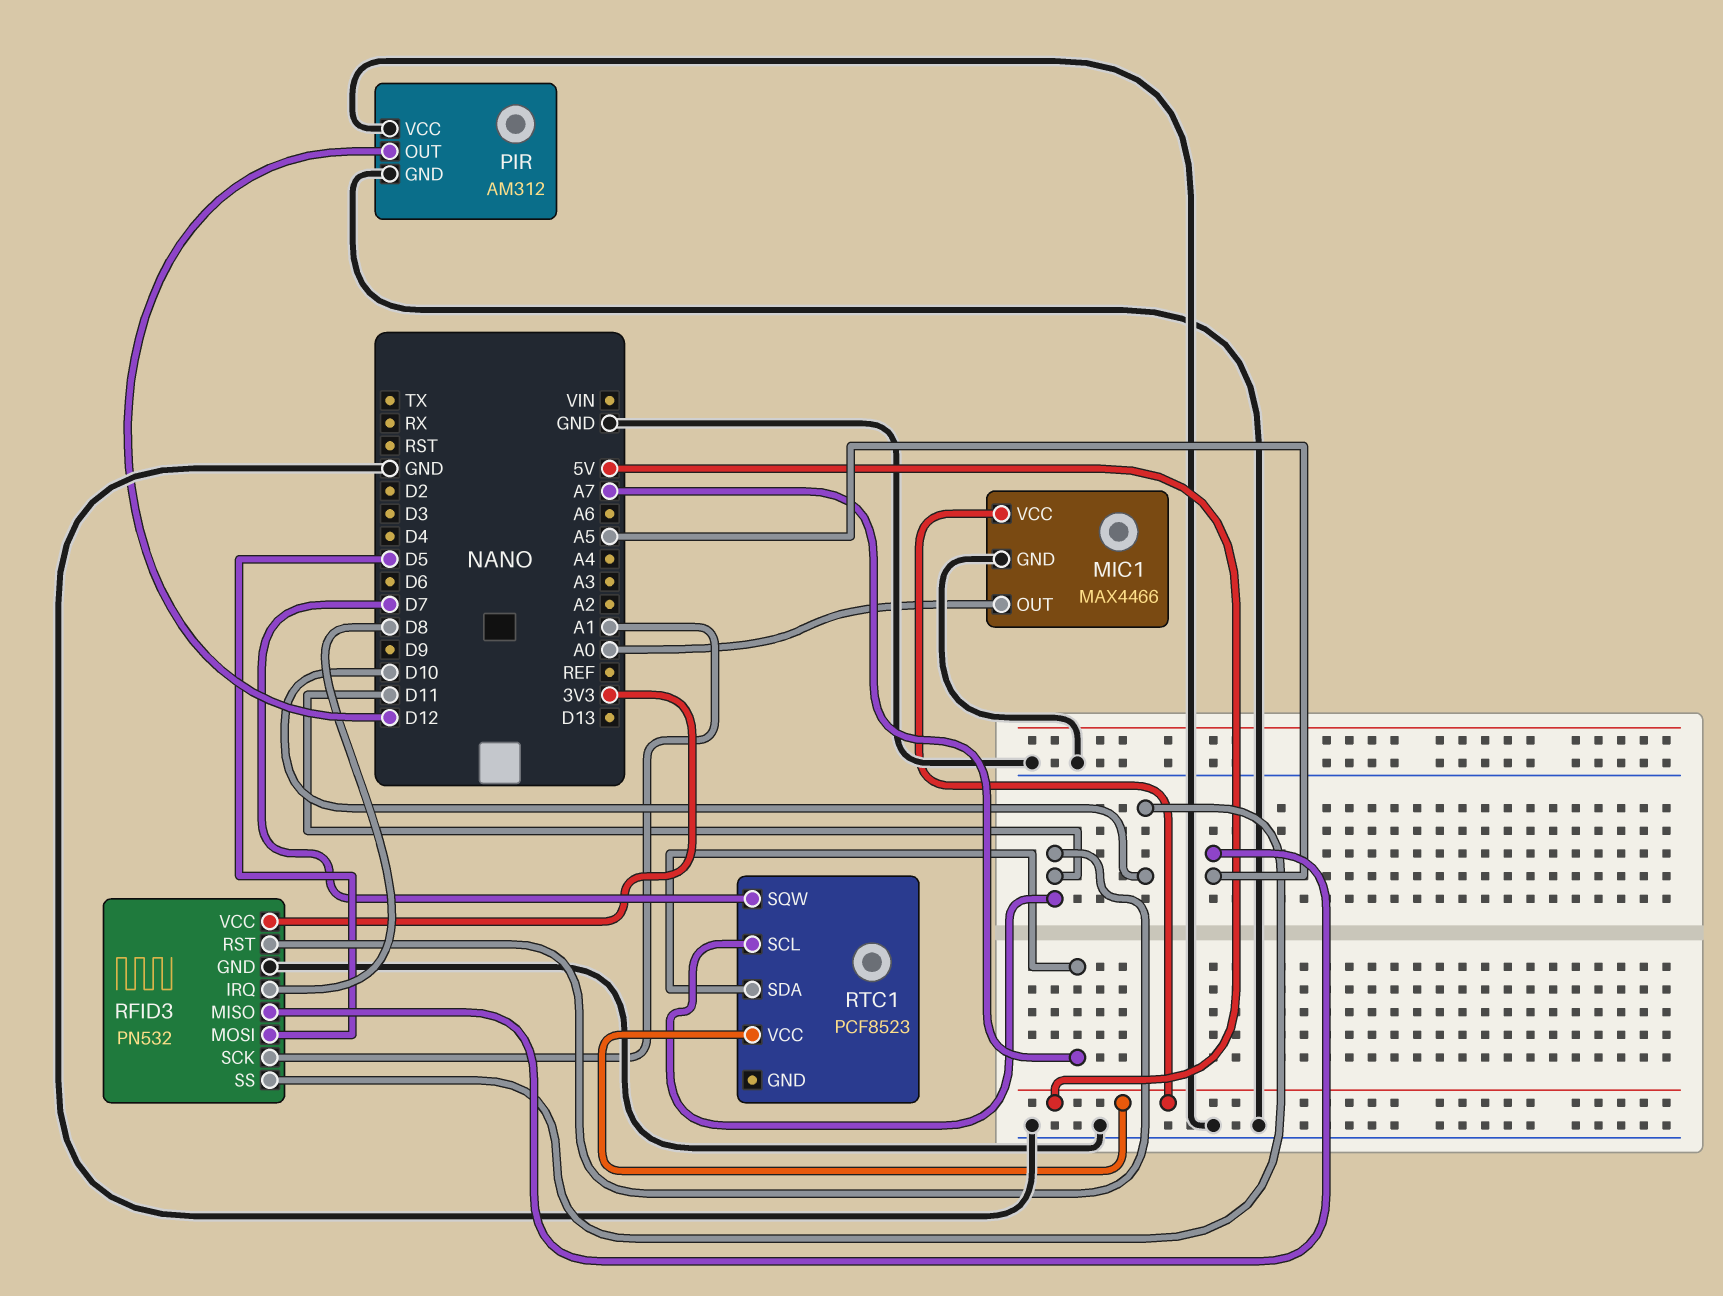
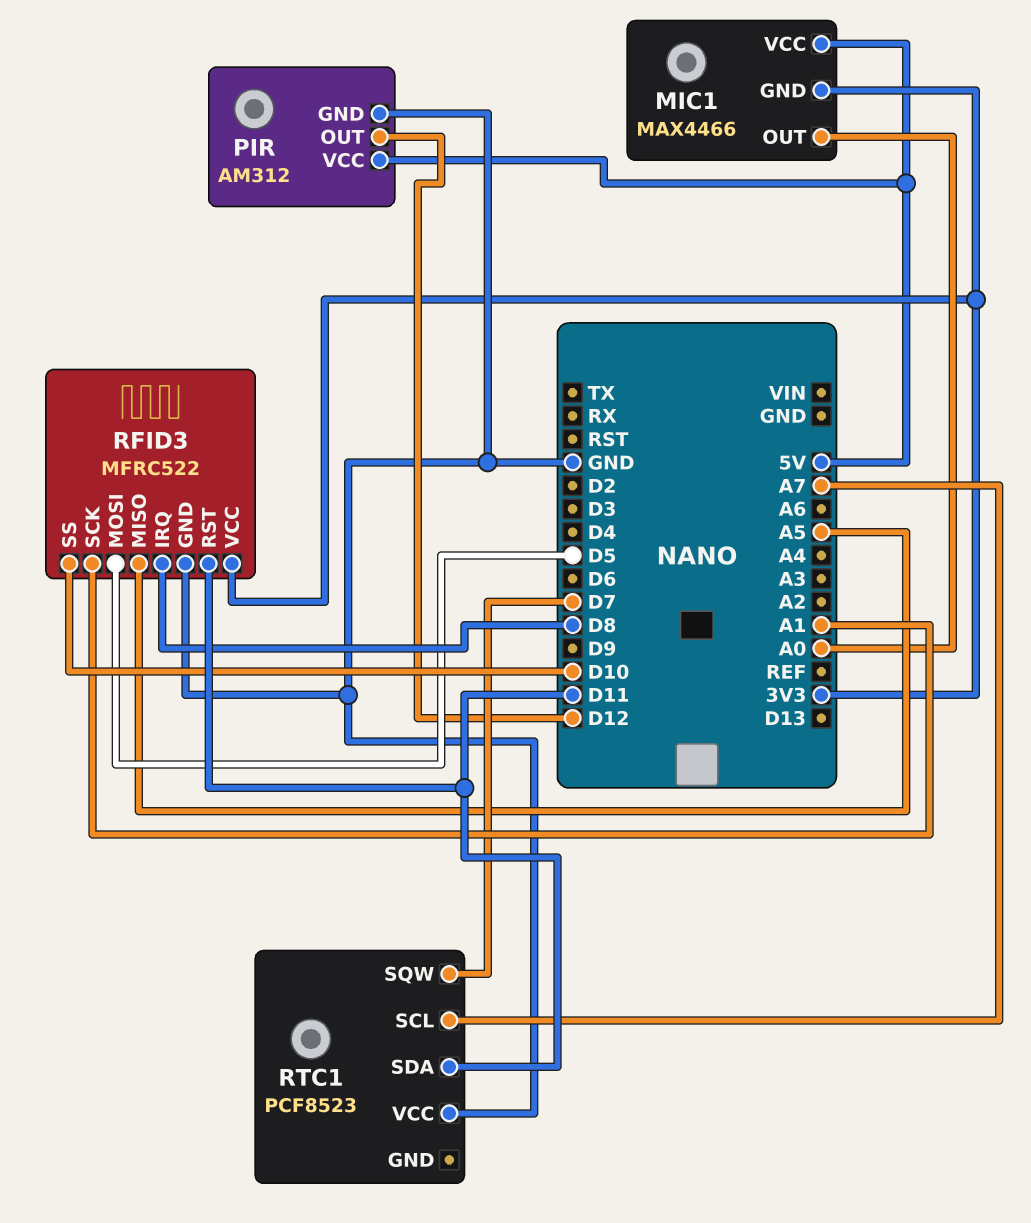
MIC1 pin GND: GND -> 3V3
PIR pin VCC: GND -> 5V
RFID3: PN532 -> MFRC522
RTC1 pin SCL: D11 -> A7
RTC1 pin SDA: A7 -> D11
RTC1 pin VCC: 5V -> GND

